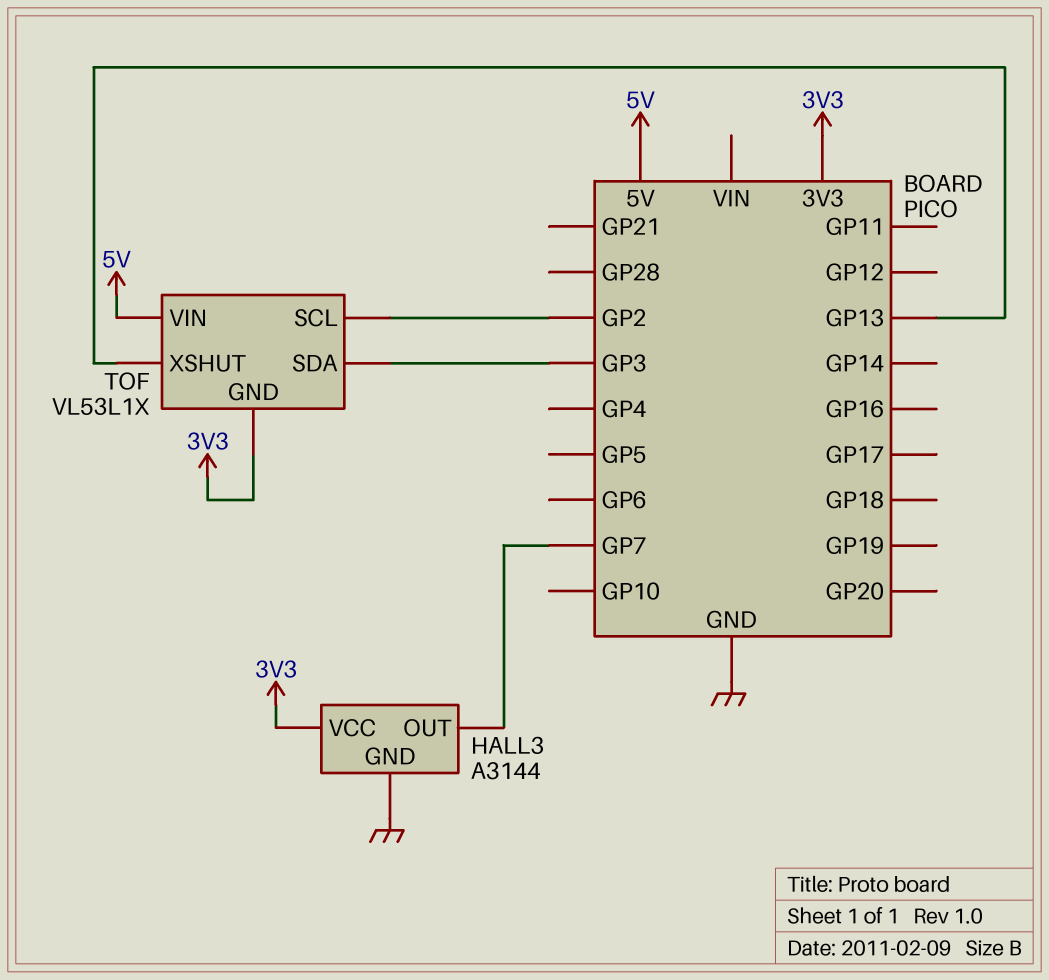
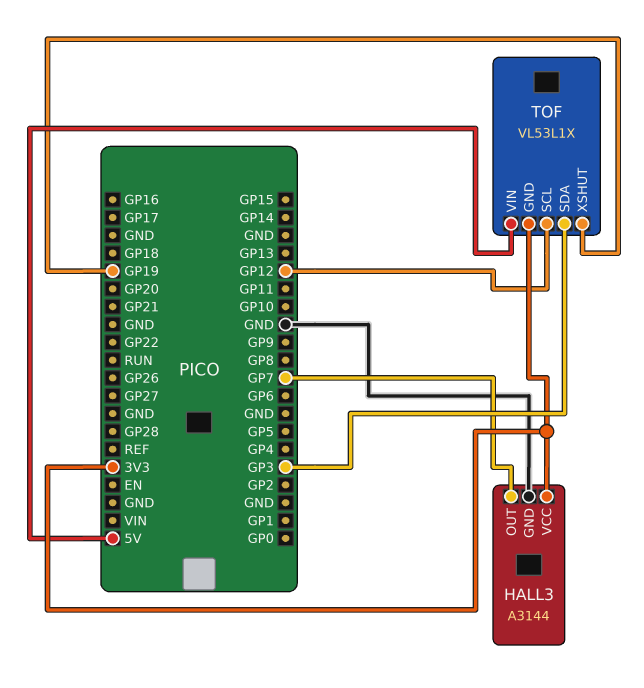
TOF pin SCL: GP2 -> GP12
TOF pin XSHUT: GP13 -> GP19

